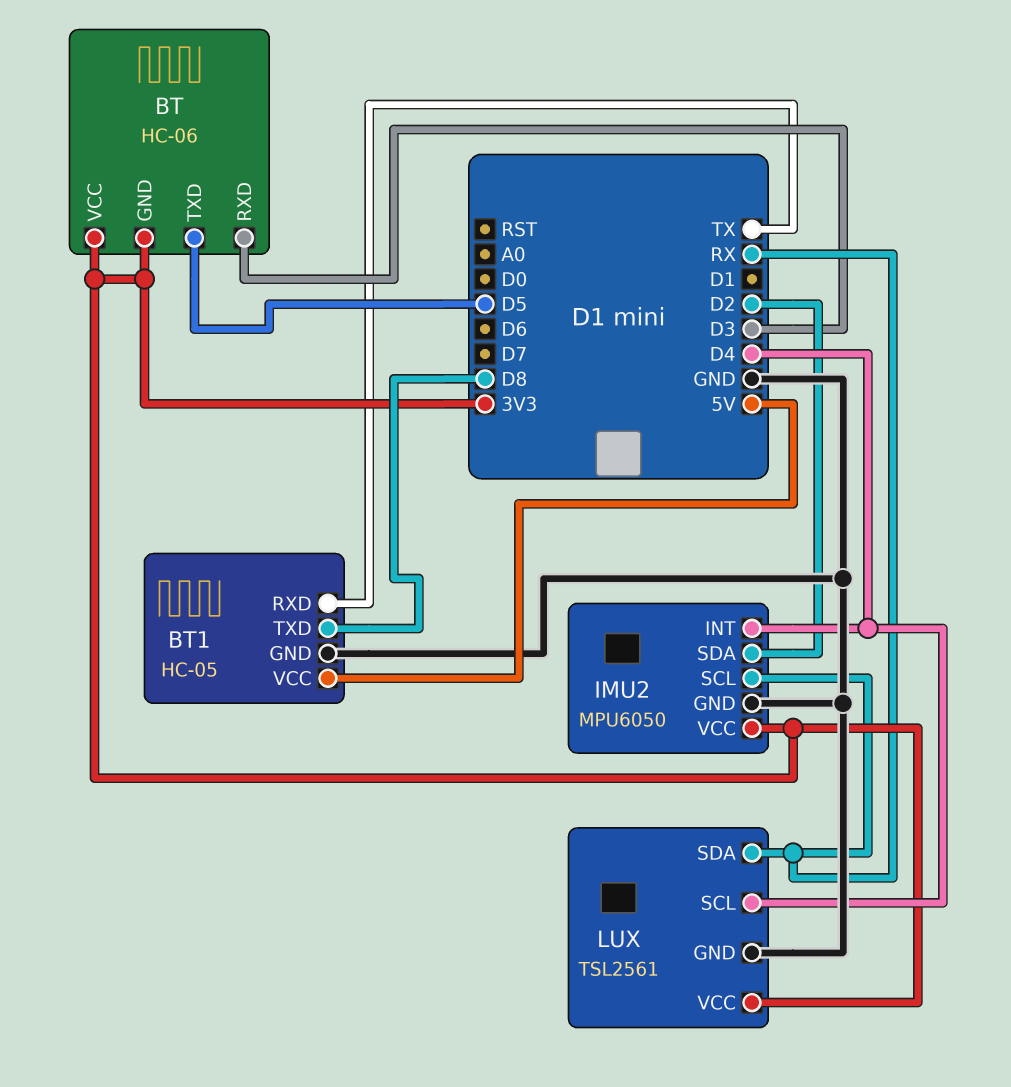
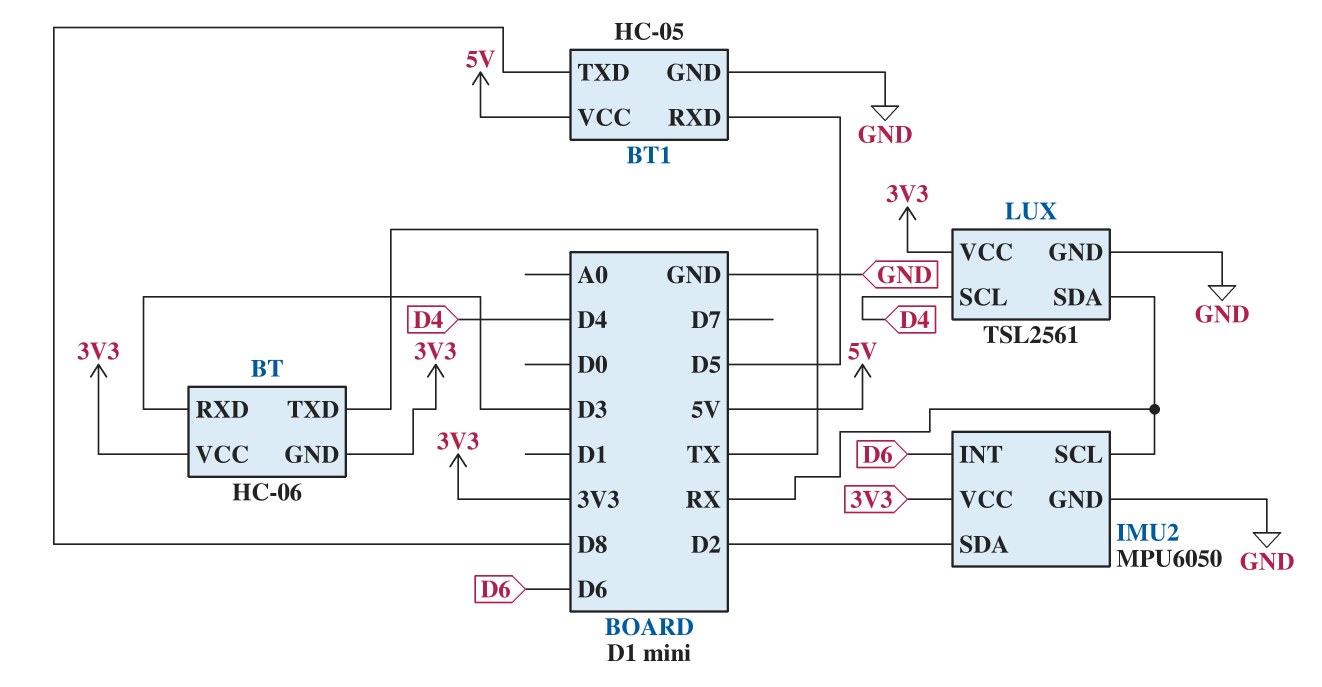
BT pin TXD: D5 -> TX
BT1 pin RXD: TX -> D5
IMU2 pin INT: D4 -> D6

